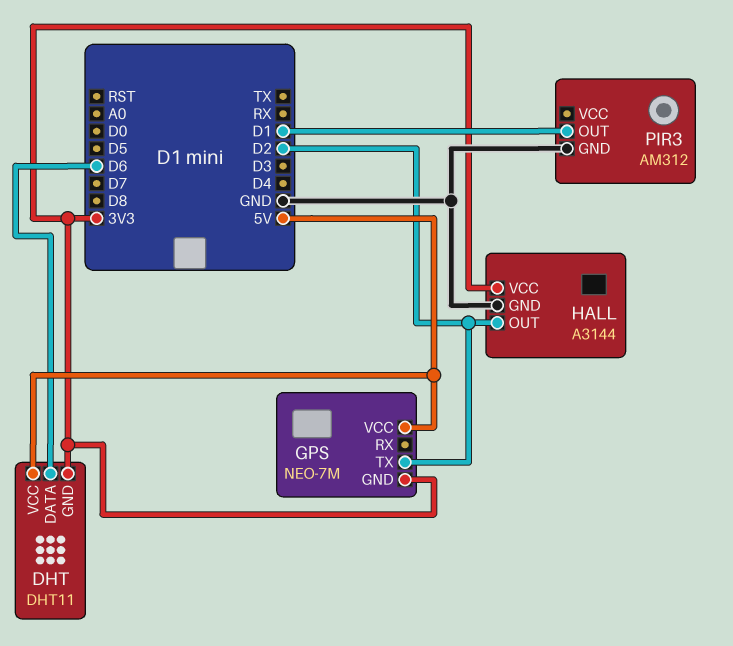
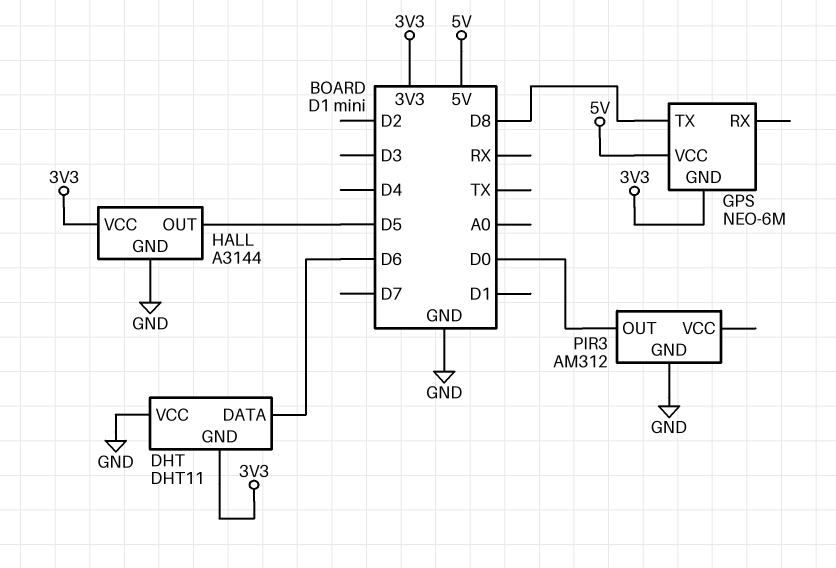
DHT pin VCC: 5V -> GND
GPS: NEO-7M -> NEO-6M
GPS pin TX: D2 -> D8
HALL pin OUT: D2 -> D5
PIR3 pin OUT: D1 -> D0

